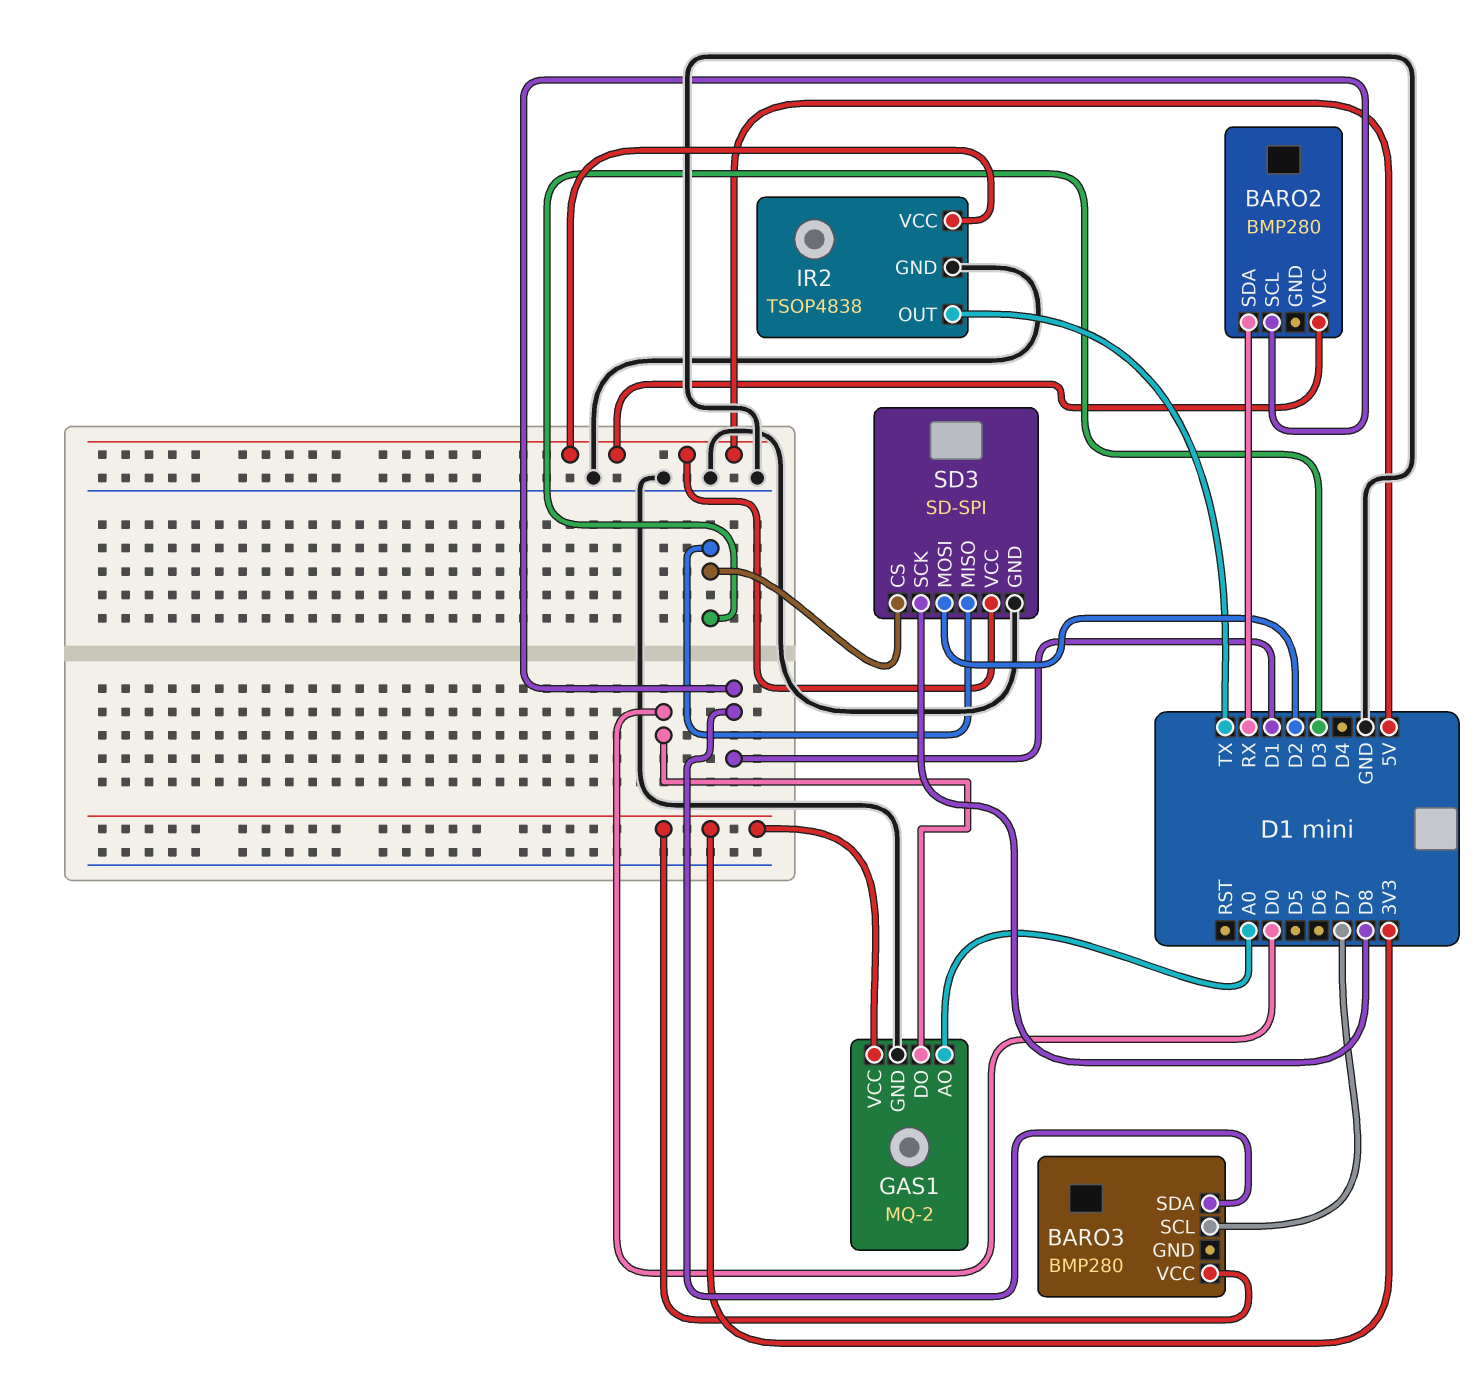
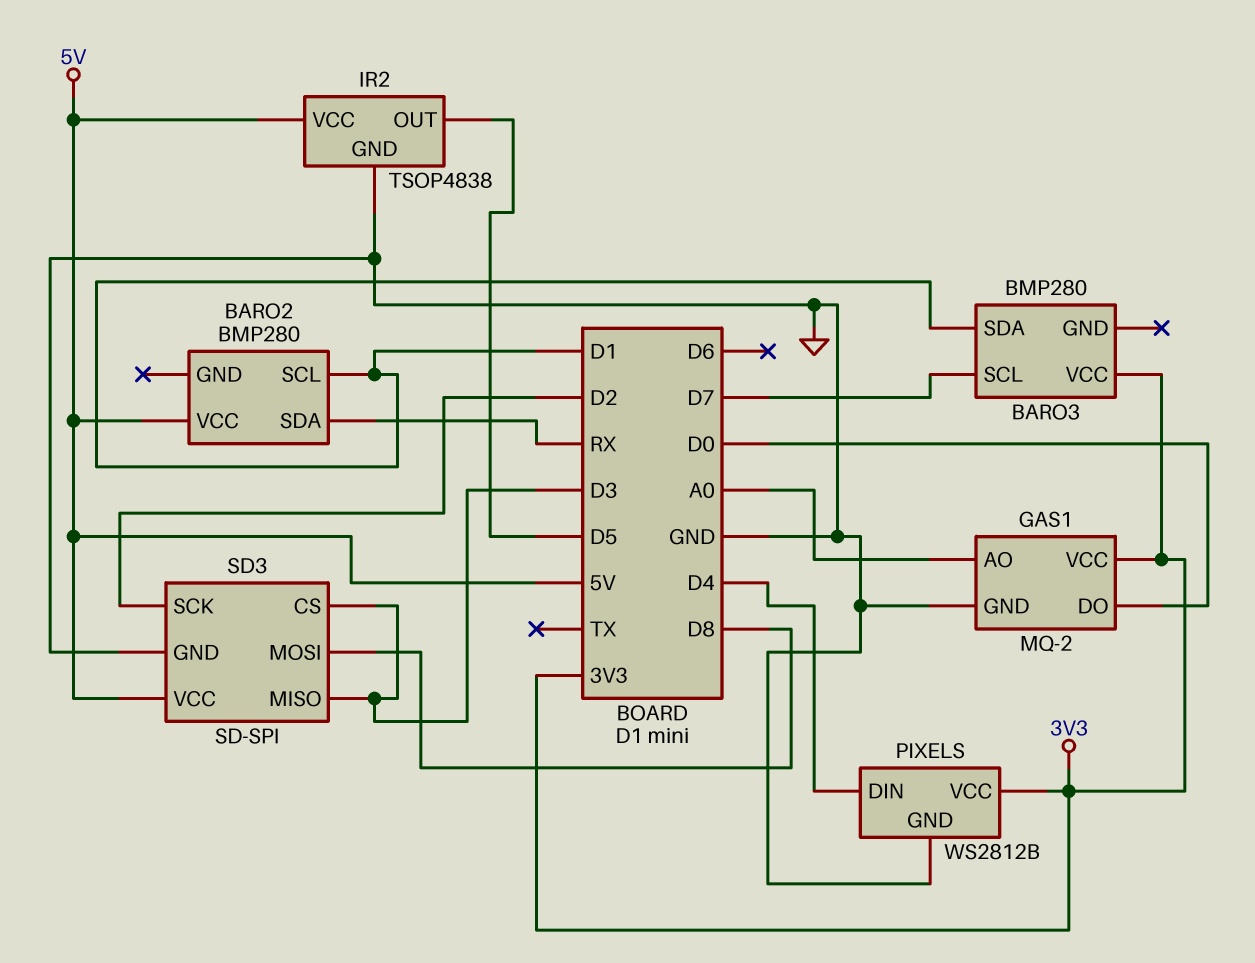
IR2 pin OUT: TX -> D5
PIXELS: none -> WS2812B
PIXELS pin DIN: none -> D4
PIXELS pin GND: none -> GND
PIXELS pin VCC: none -> 3V3
SD3 pin MOSI: D2 -> D8
SD3 pin SCK: D8 -> D2

